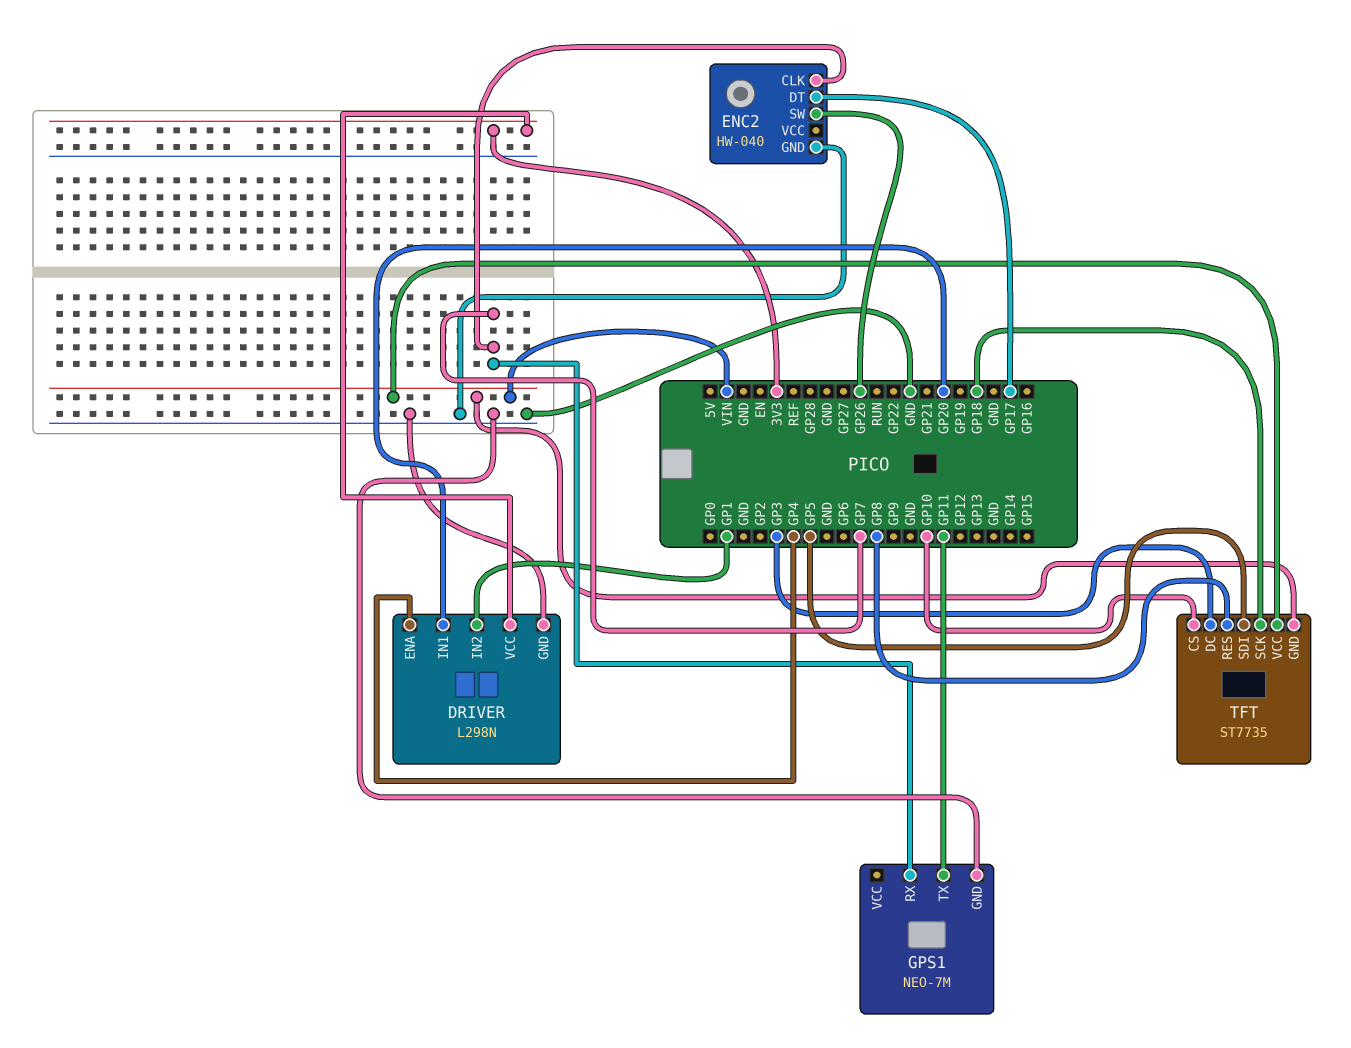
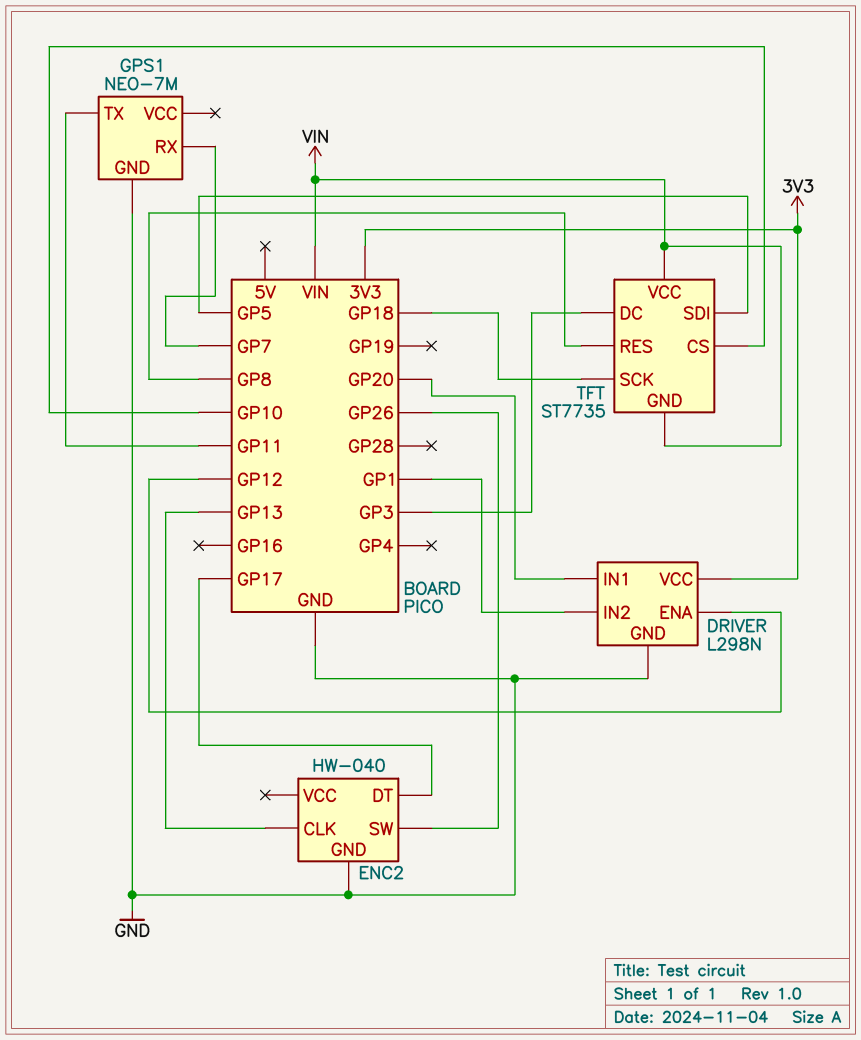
DRIVER pin ENA: GP4 -> GP12
ENC2 pin CLK: GP7 -> GP13

